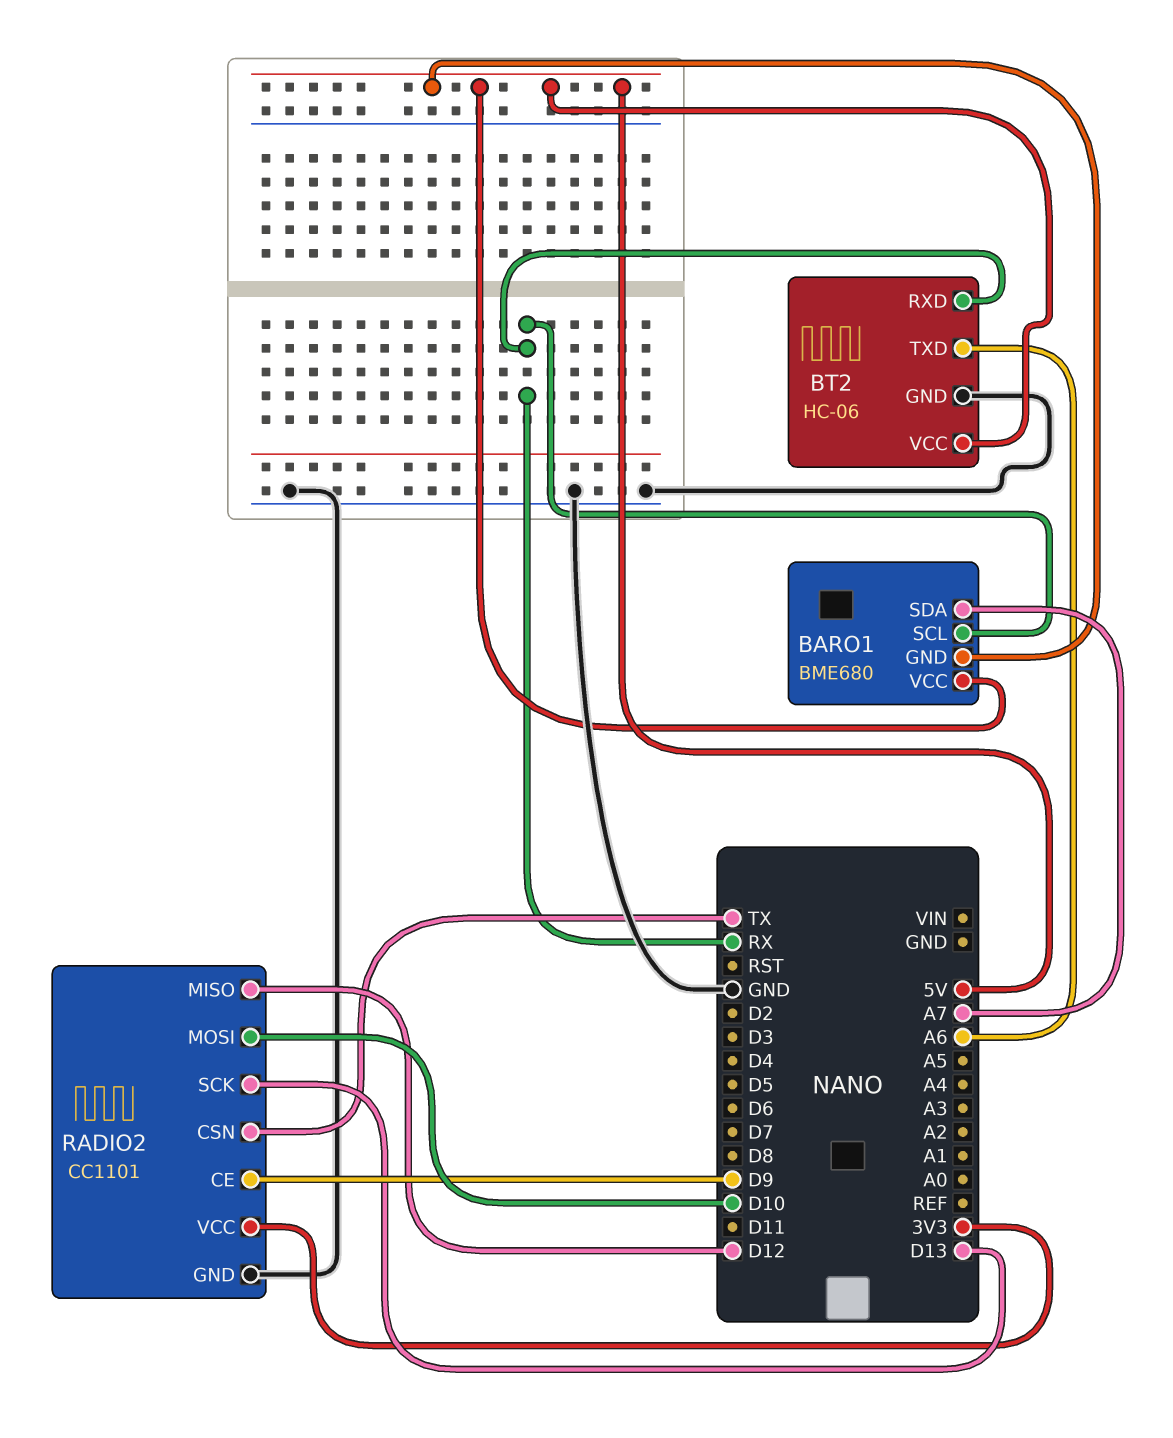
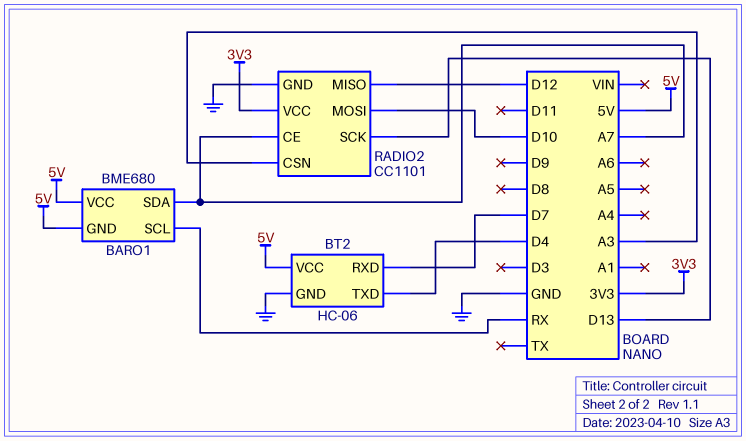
BT2 pin RXD: RX -> D7
BT2 pin TXD: A6 -> D4
RADIO2 pin CE: D9 -> A7
RADIO2 pin CSN: TX -> A3

